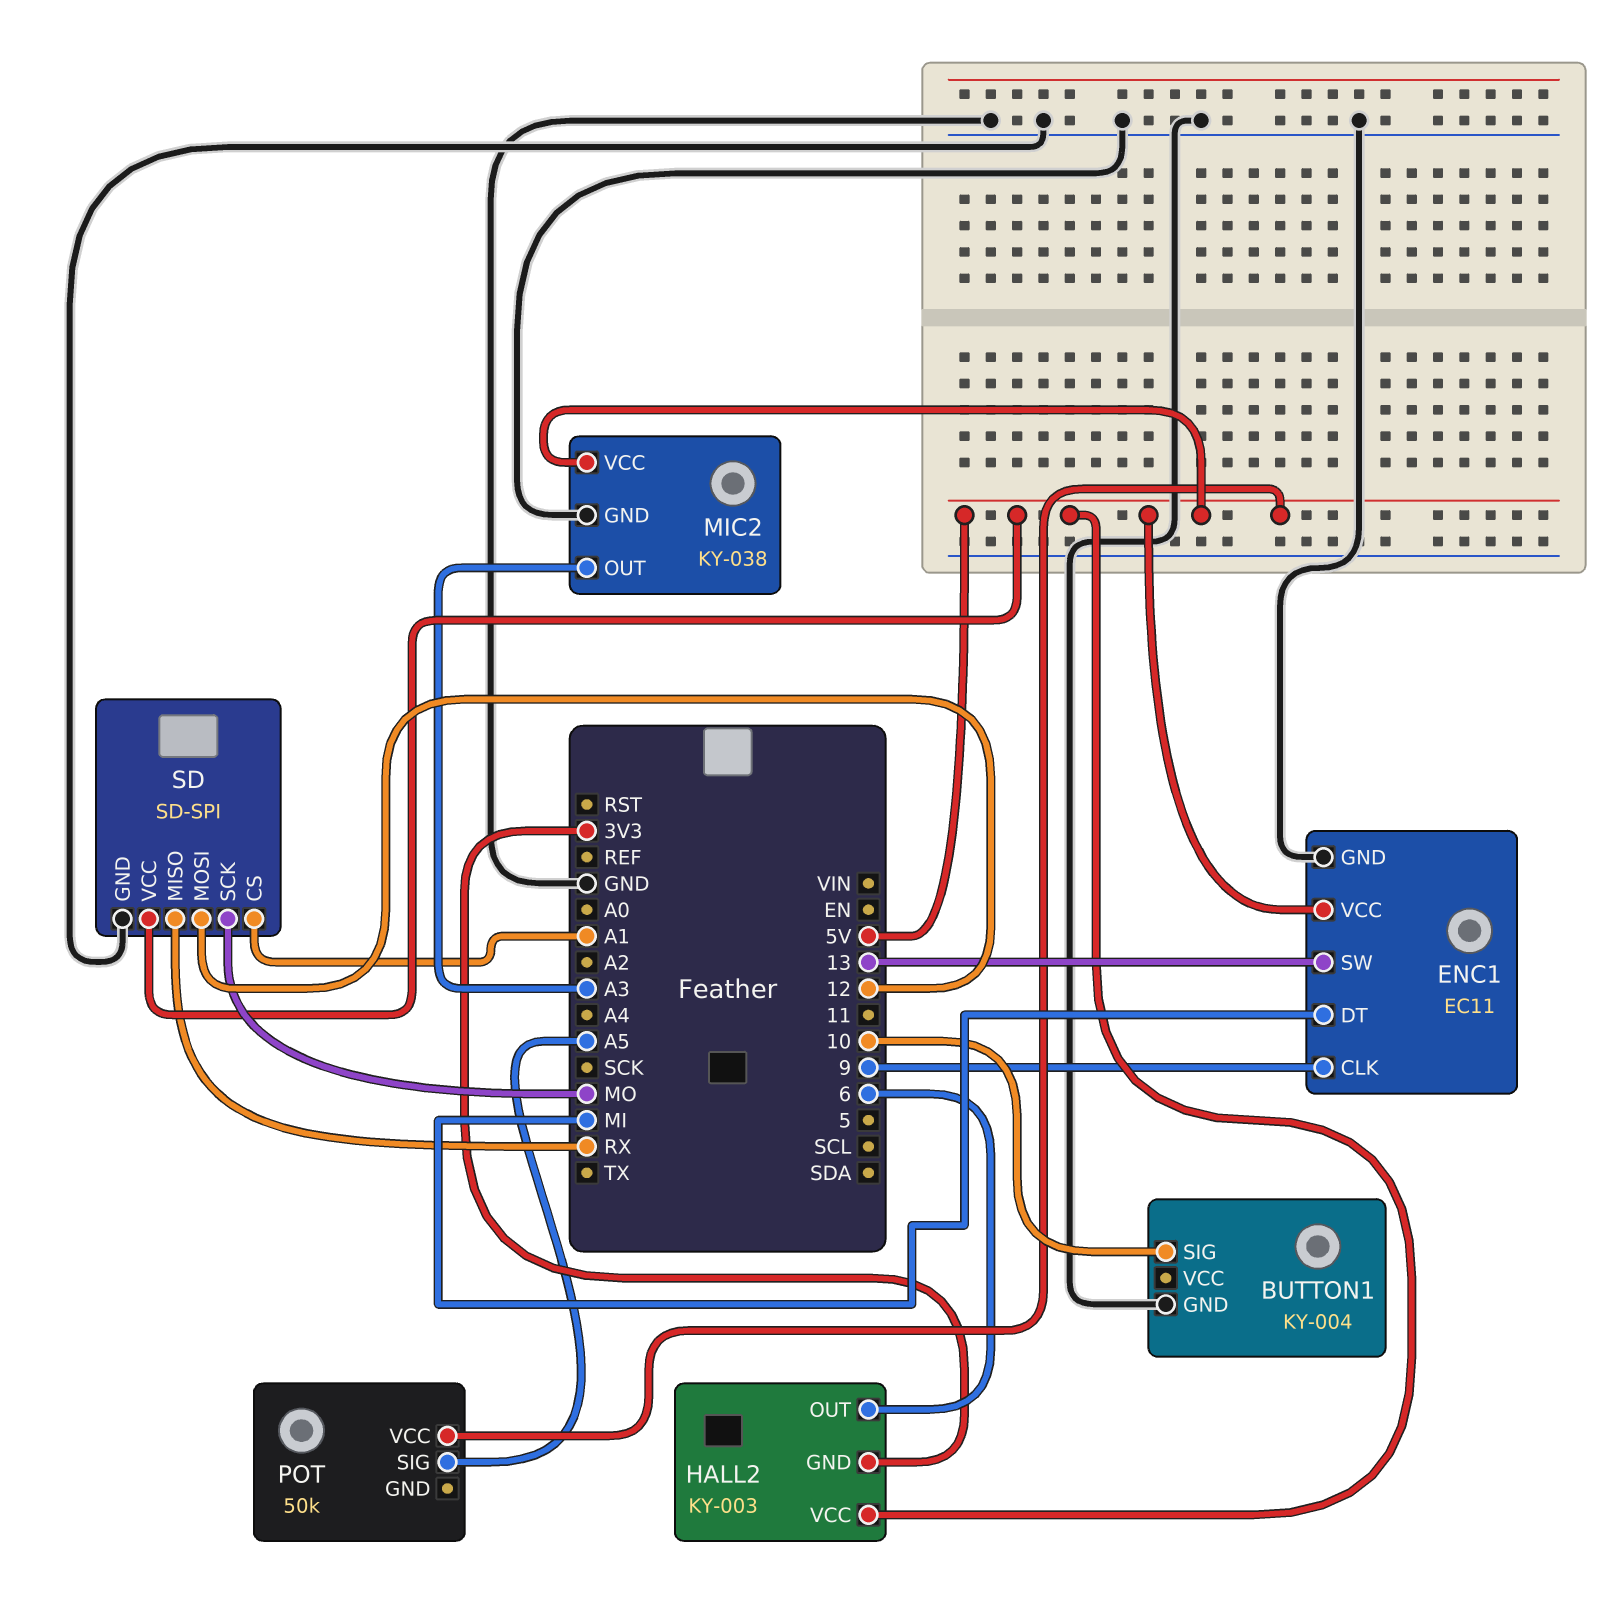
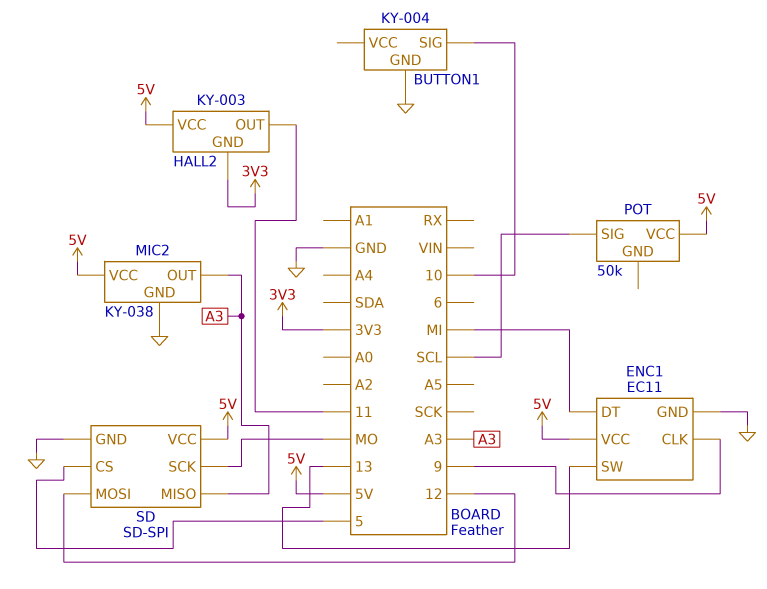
HALL2 pin OUT: 6 -> 11
POT pin SIG: A5 -> SCL
SD pin CS: A1 -> 5
SD pin MISO: RX -> A3

